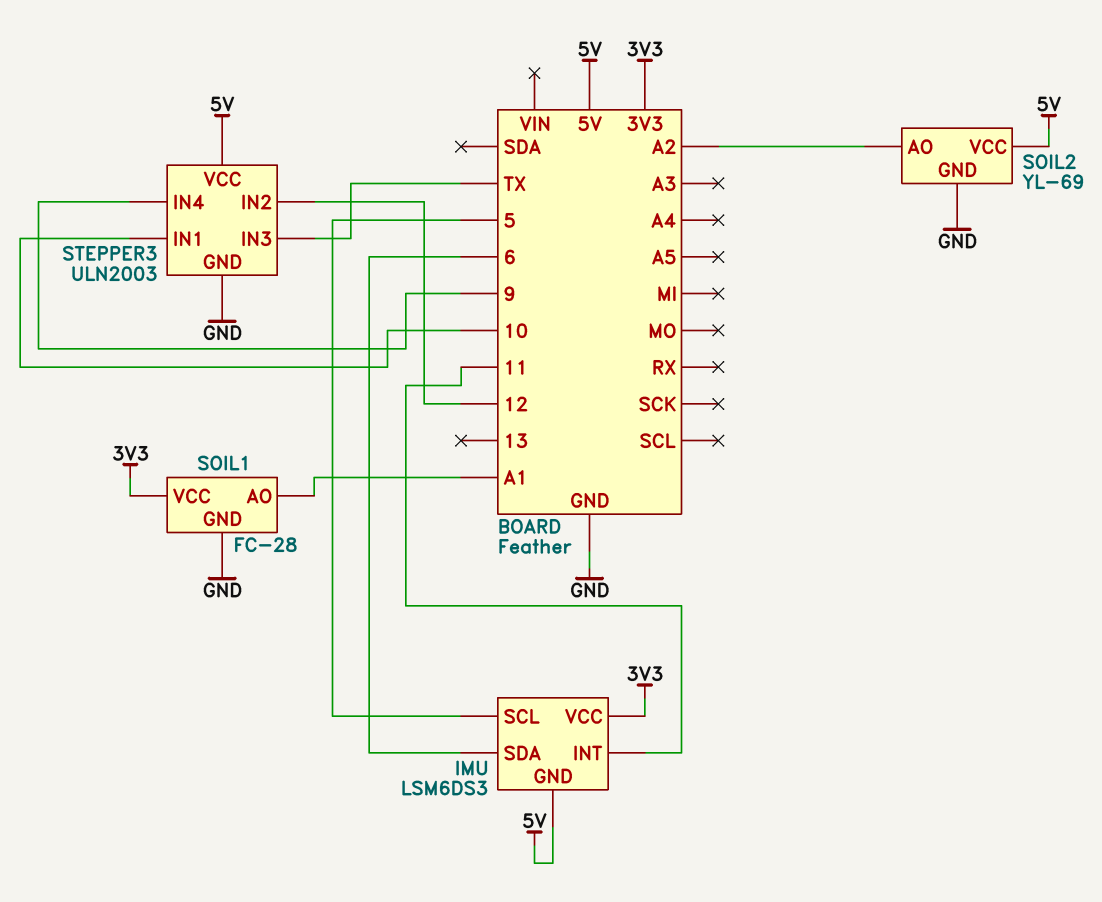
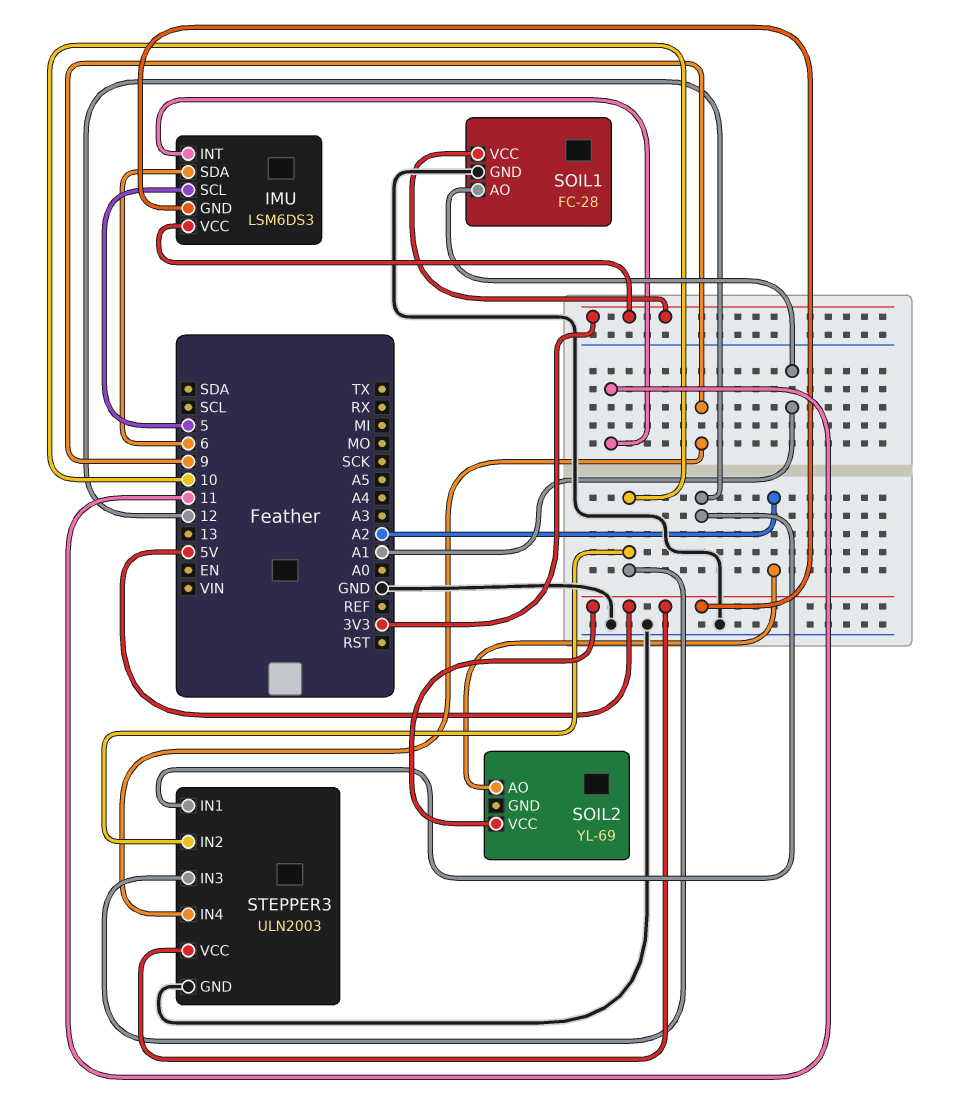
SOIL2 pin GND: GND -> none
STEPPER3 pin IN1: 10 -> 12
STEPPER3 pin IN2: 12 -> 10
STEPPER3 pin IN3: TX -> 10

